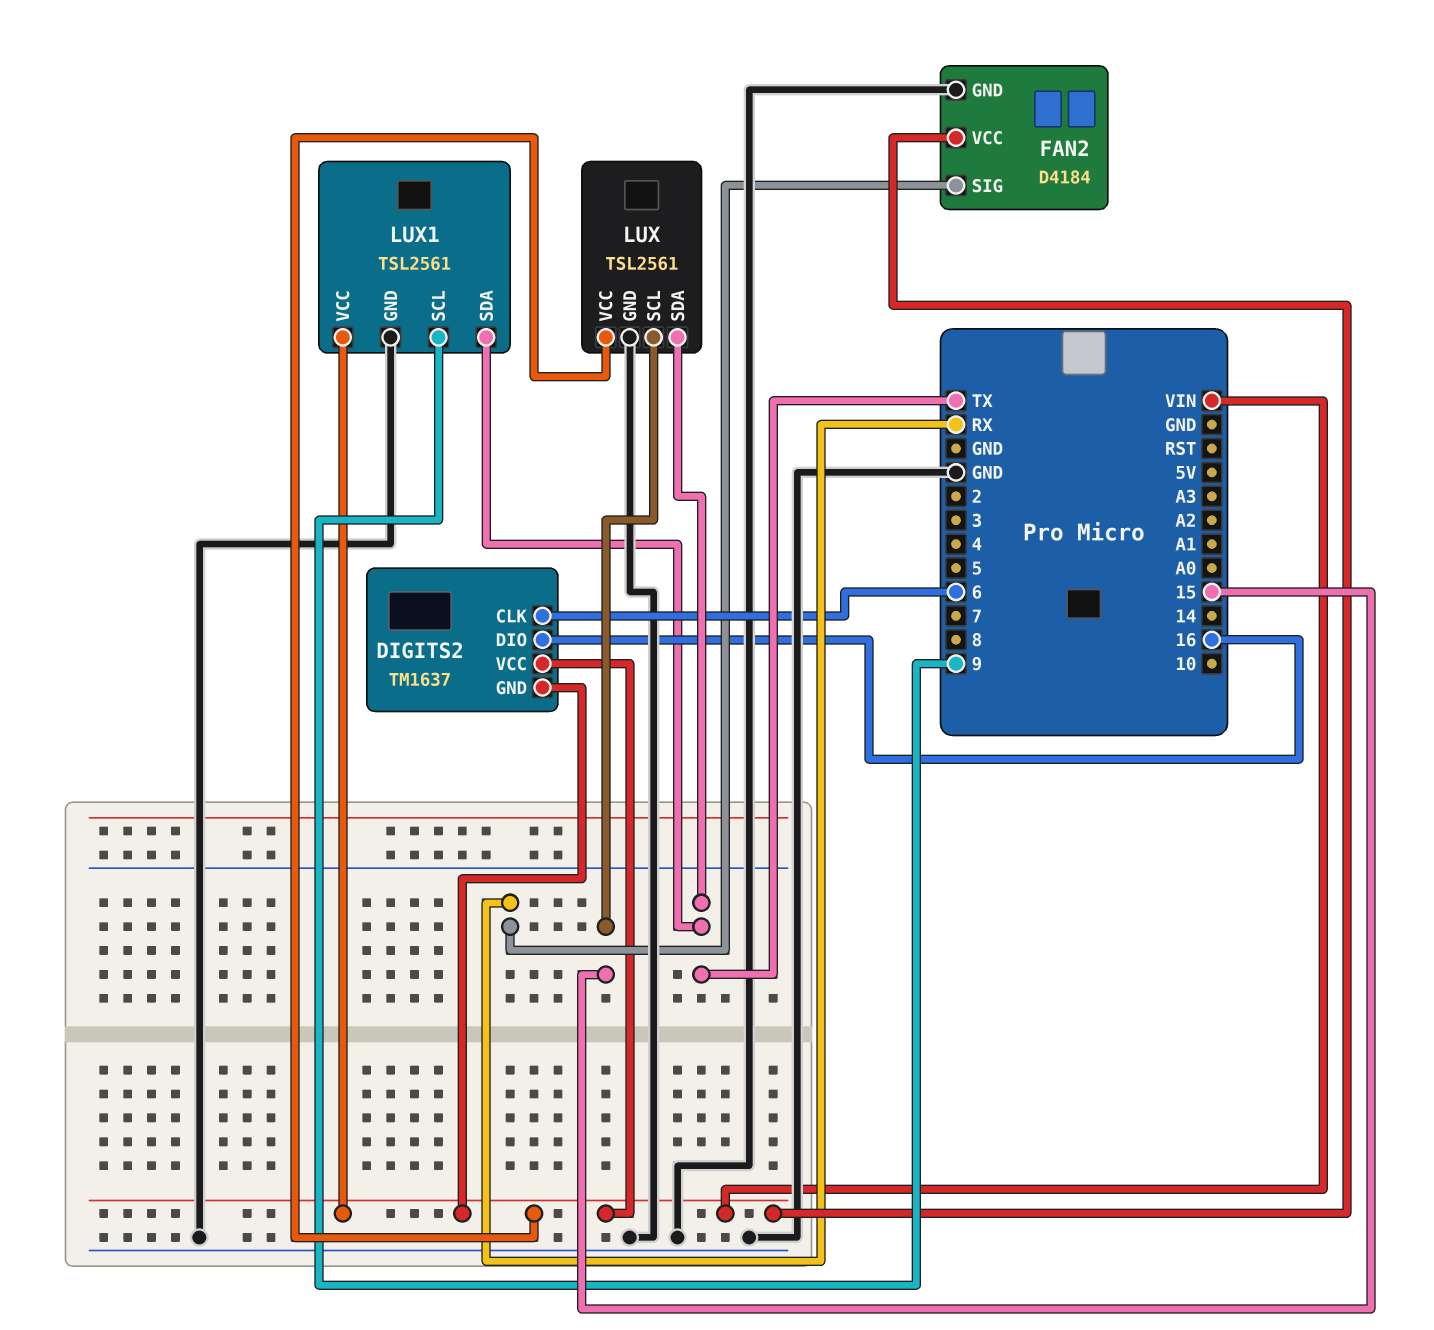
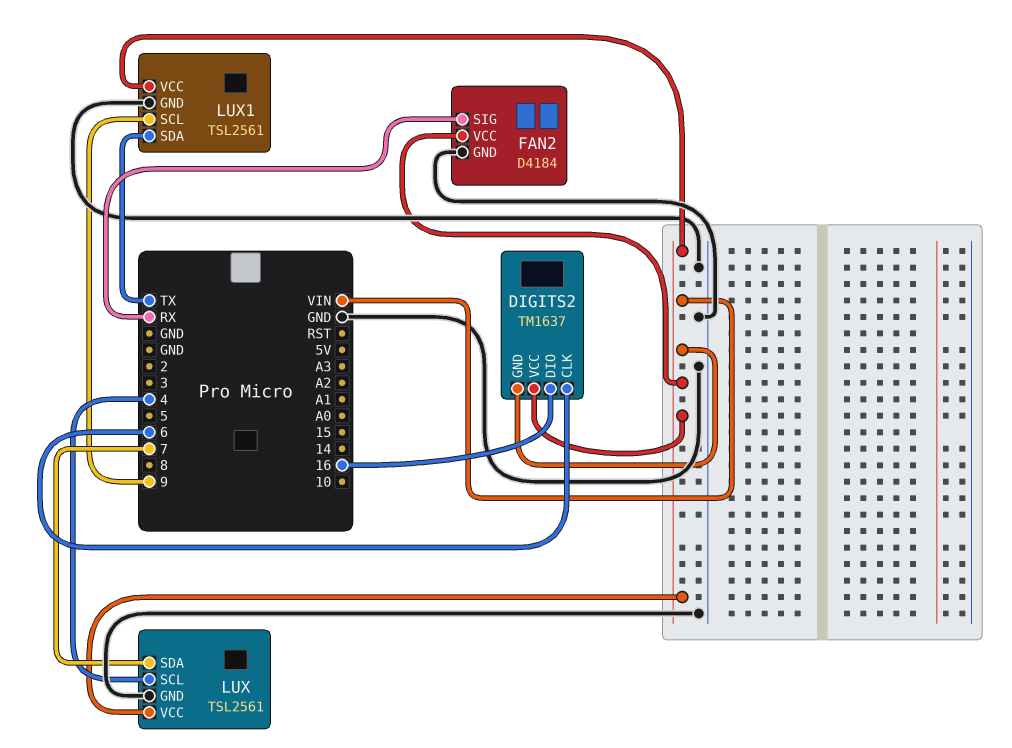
LUX pin SCL: 15 -> 4
LUX pin SDA: TX -> 7

